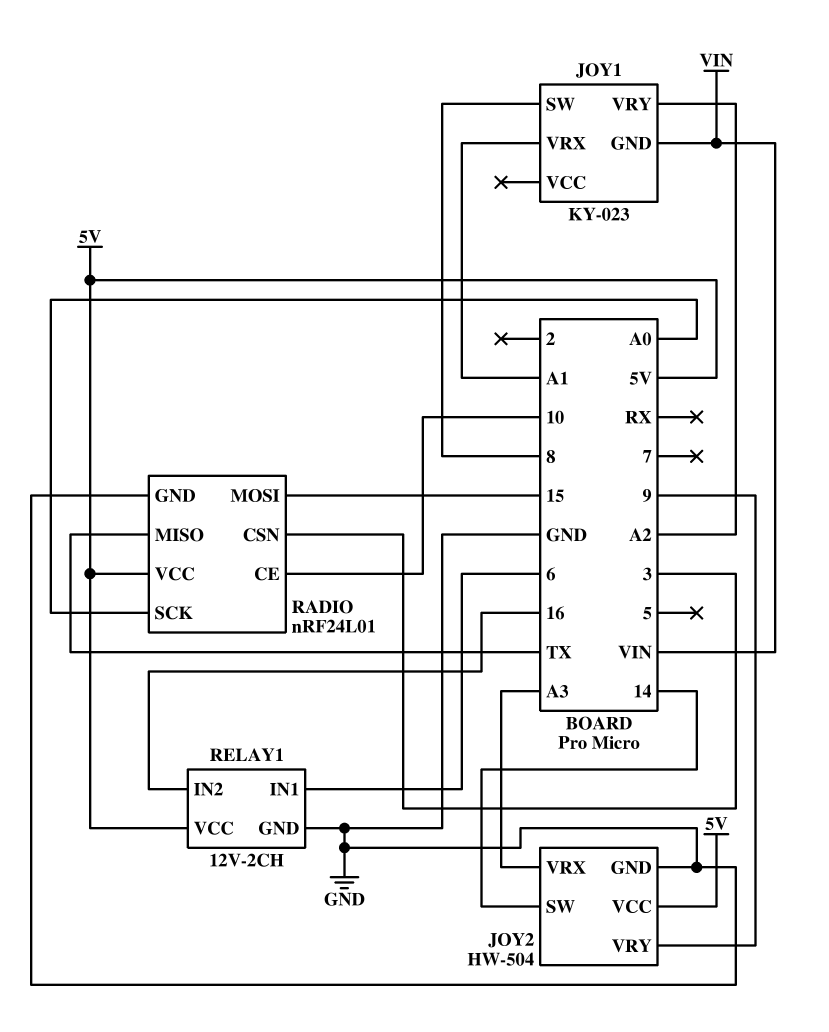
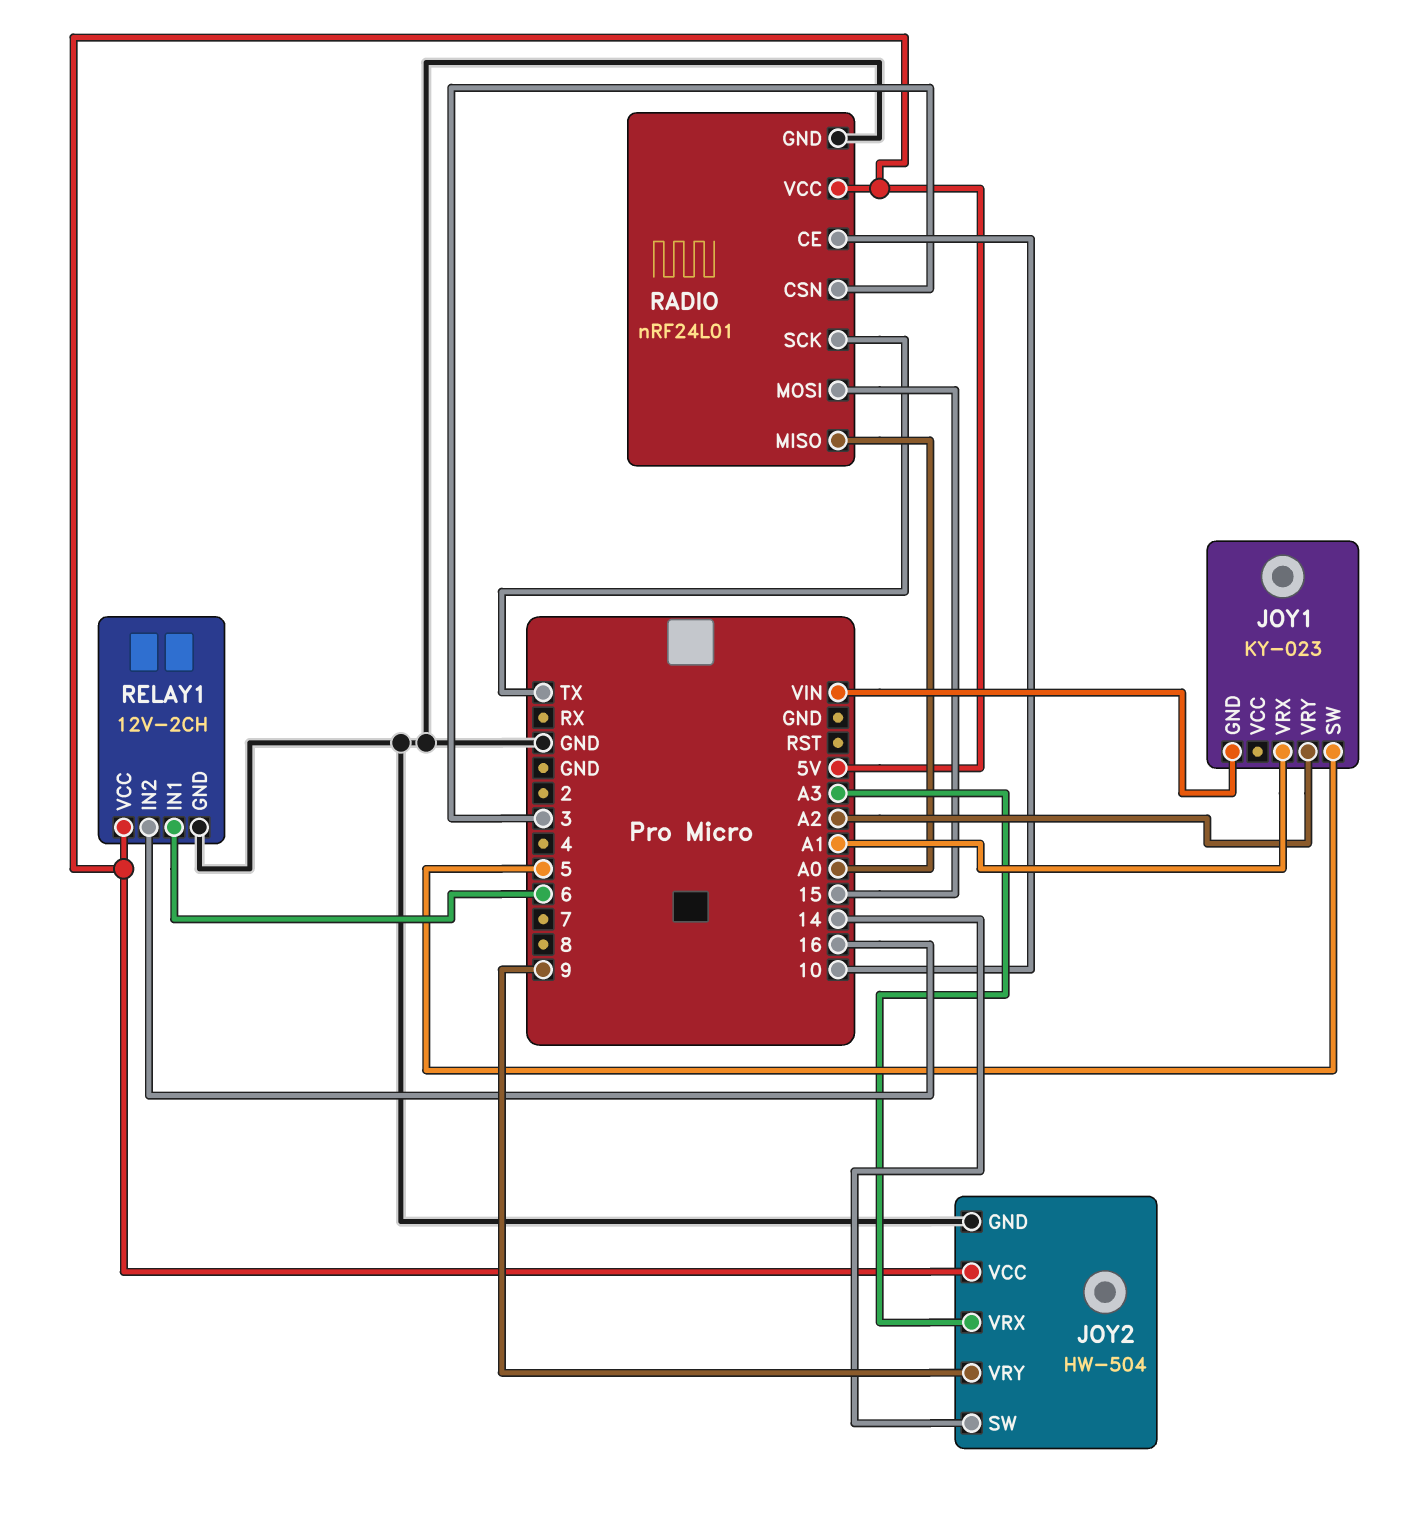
JOY1 pin SW: 8 -> 5
RADIO pin MISO: TX -> A0
RADIO pin SCK: A0 -> TX

